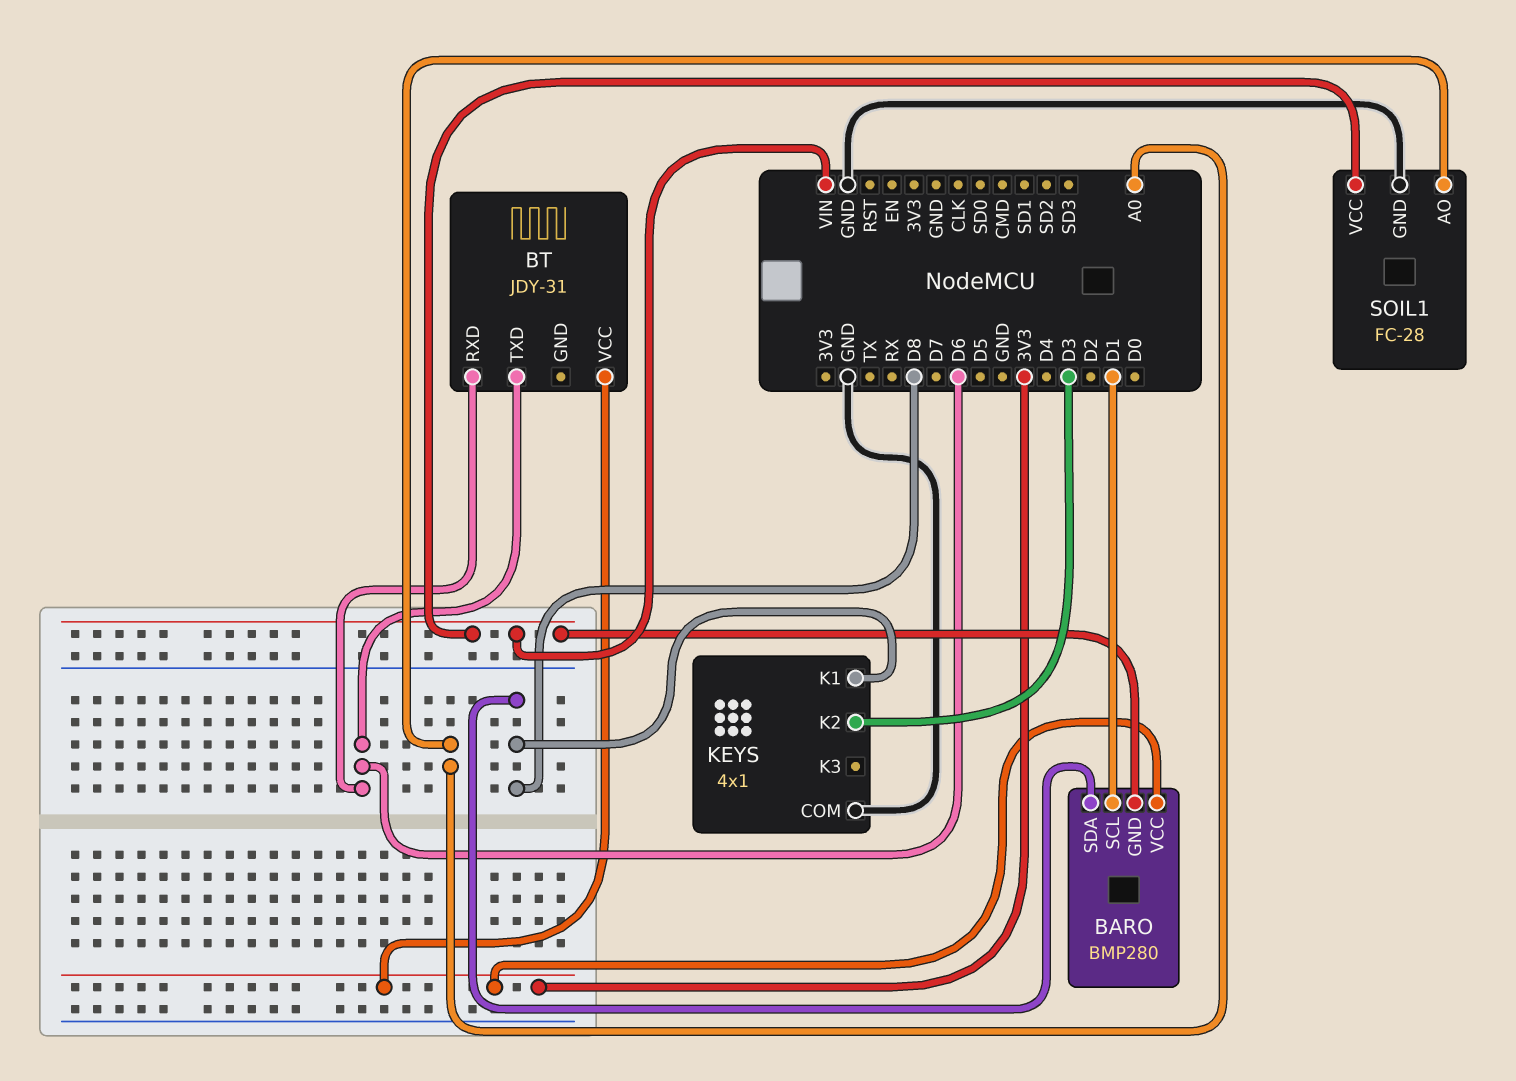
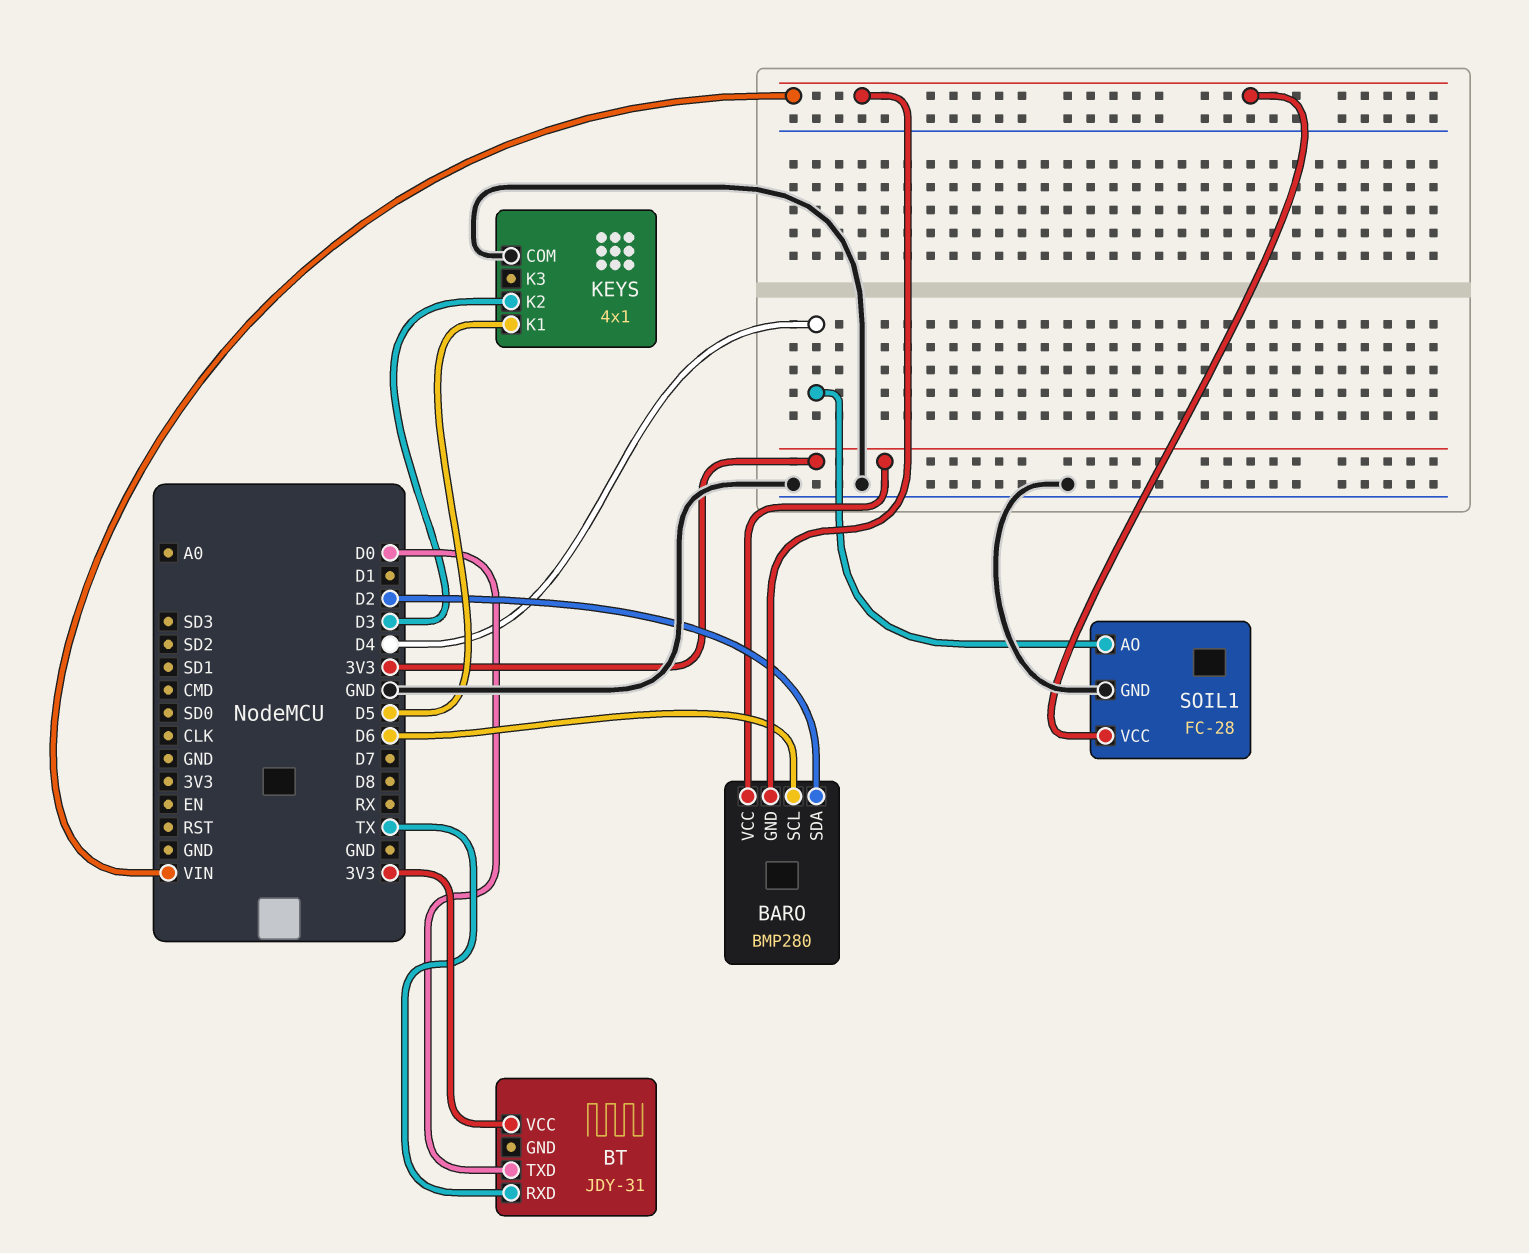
BARO pin SCL: D1 -> D6
BARO pin SDA: D8 -> D2
BT pin RXD: D6 -> TX
BT pin TXD: D6 -> D0
KEYS pin K1: D8 -> D5
SOIL1 pin AO: A0 -> D4

